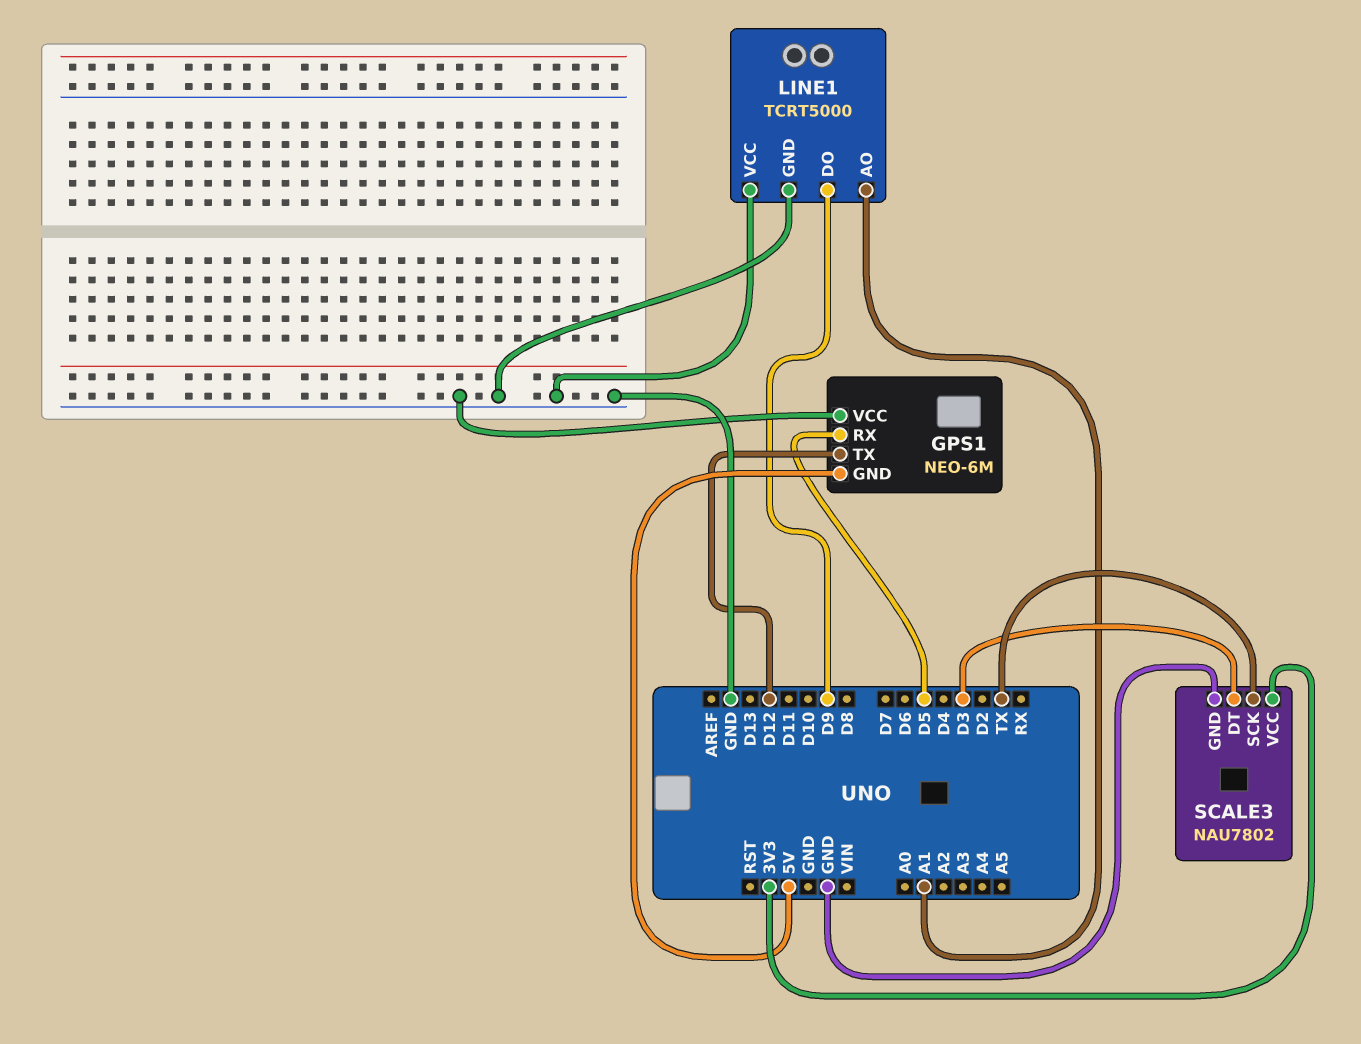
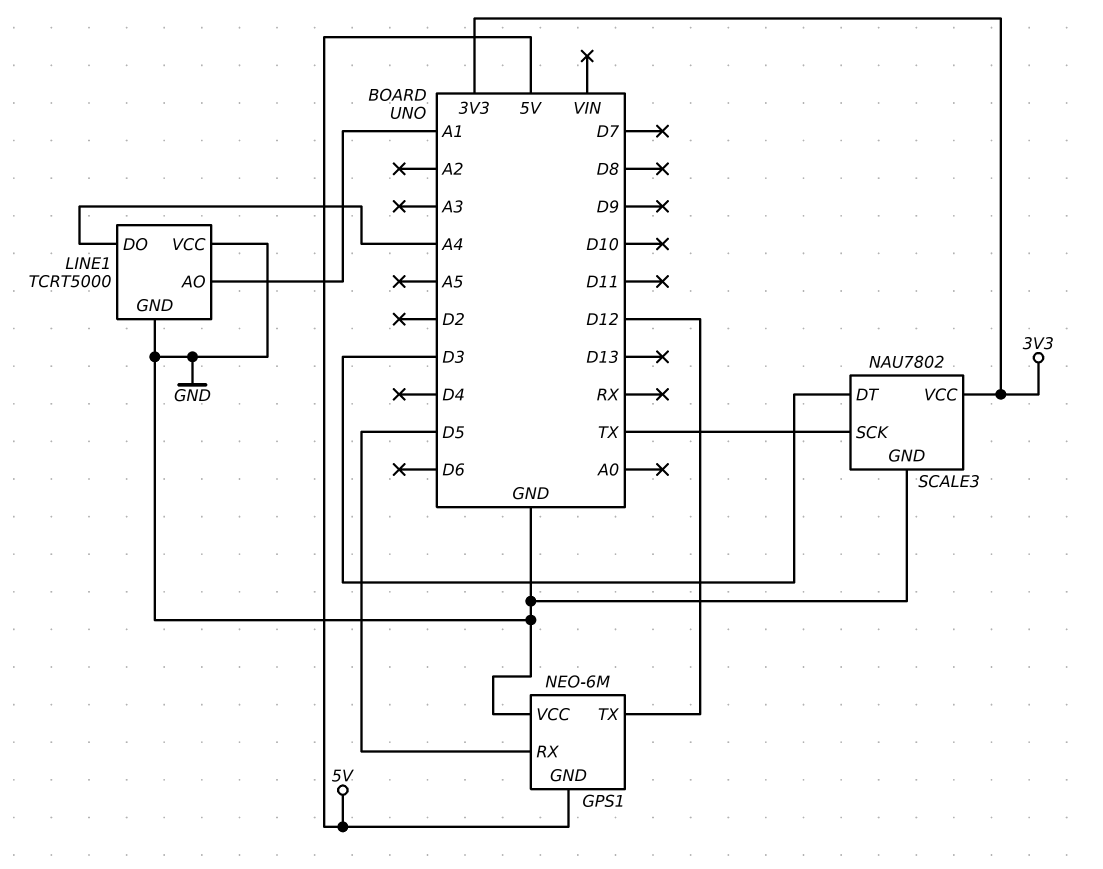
LINE1 pin DO: D9 -> A4

